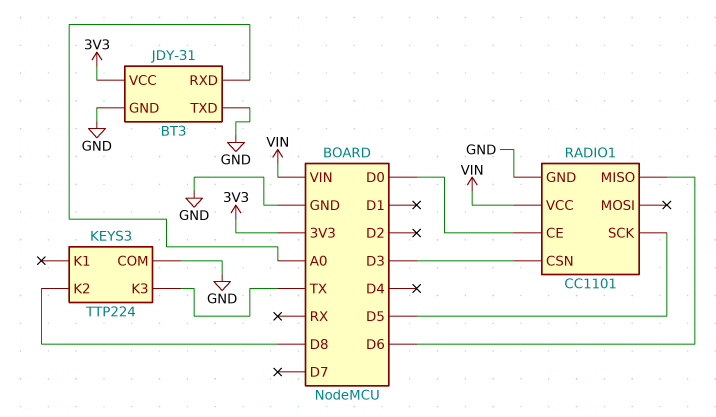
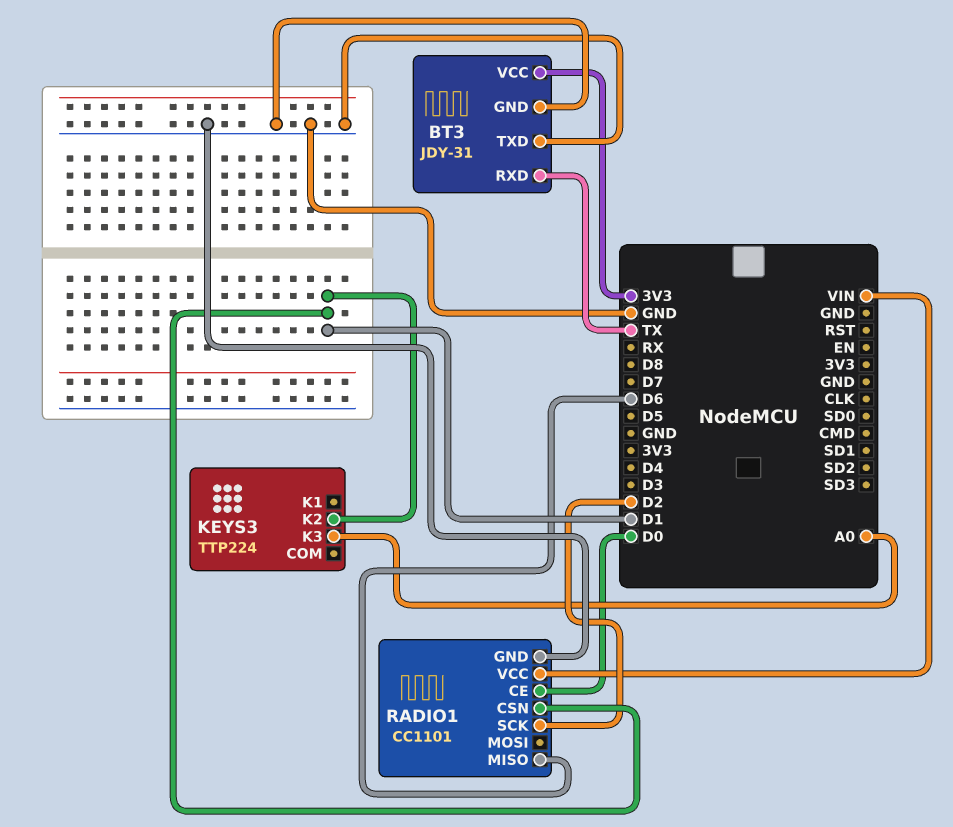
BT3 pin RXD: A0 -> TX
KEYS3 pin COM: GND -> none
KEYS3 pin K2: D8 -> D1
KEYS3 pin K3: TX -> A0
RADIO1 pin CSN: D3 -> D1
RADIO1 pin SCK: D5 -> D2

